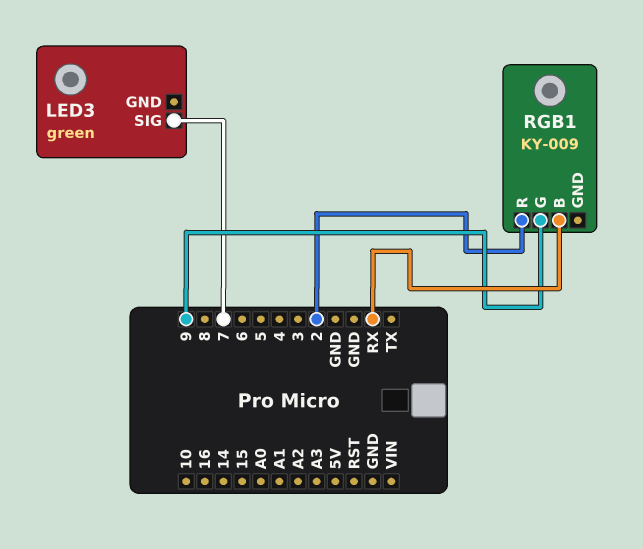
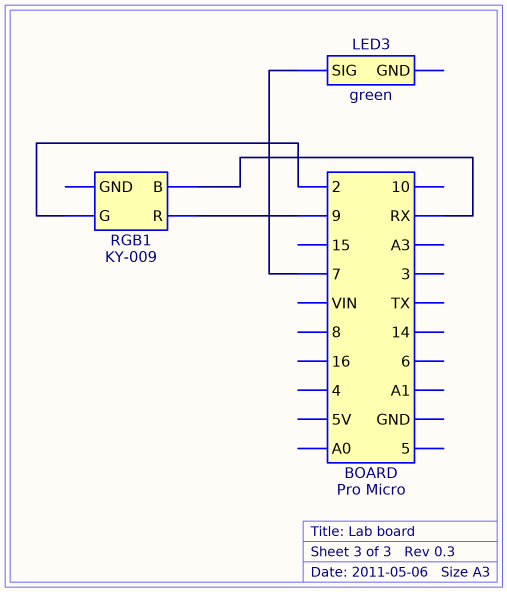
RGB1 pin G: 9 -> 2
RGB1 pin R: 2 -> 9

